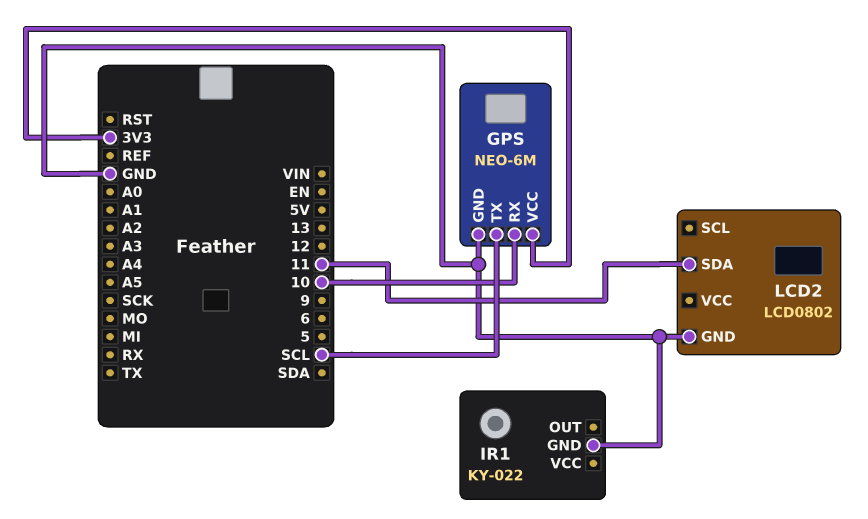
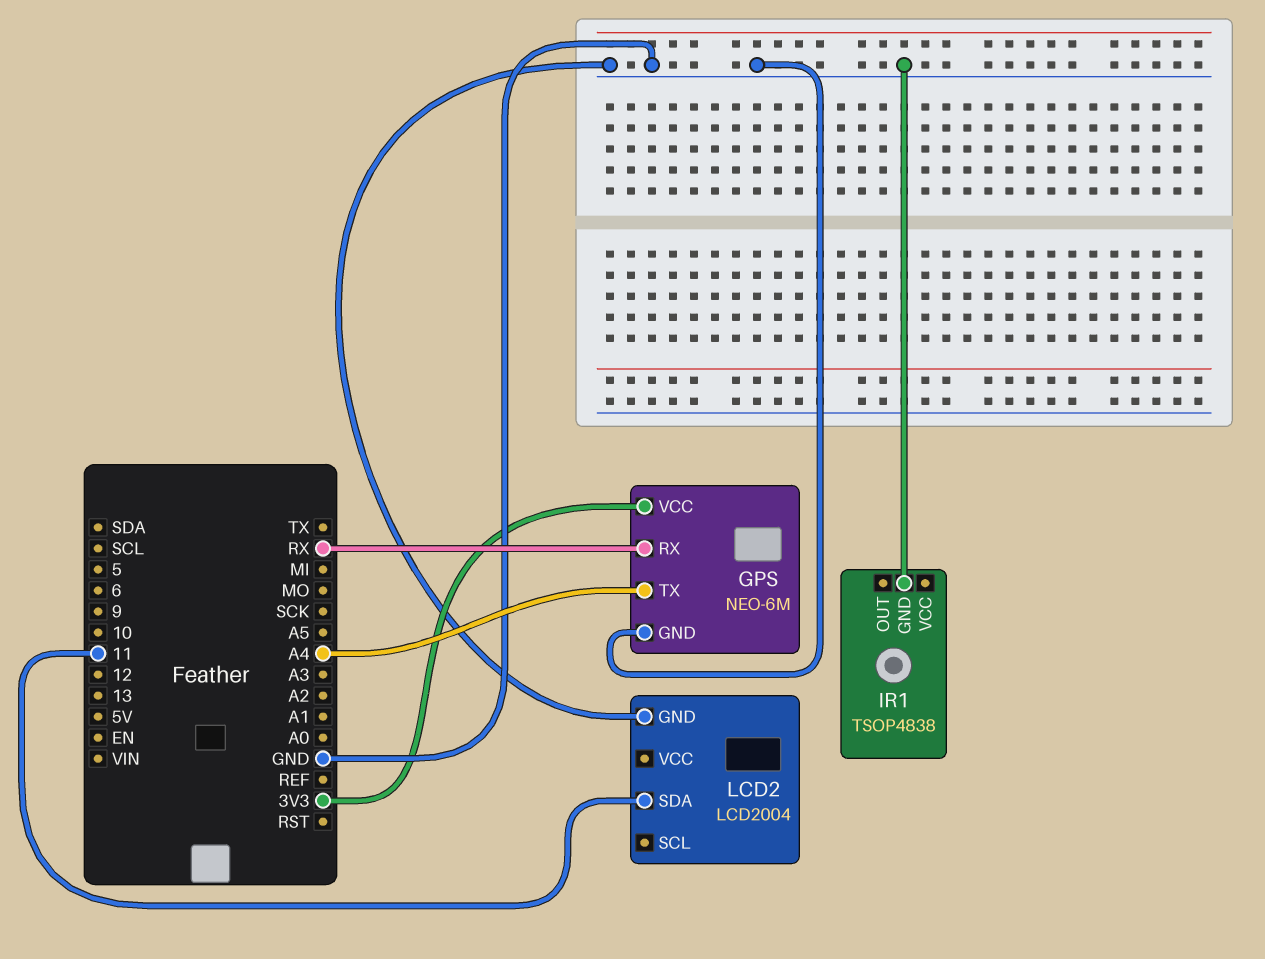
GPS pin RX: 10 -> RX
GPS pin TX: SCL -> A4
IR1: KY-022 -> TSOP4838
LCD2: LCD0802 -> LCD2004

